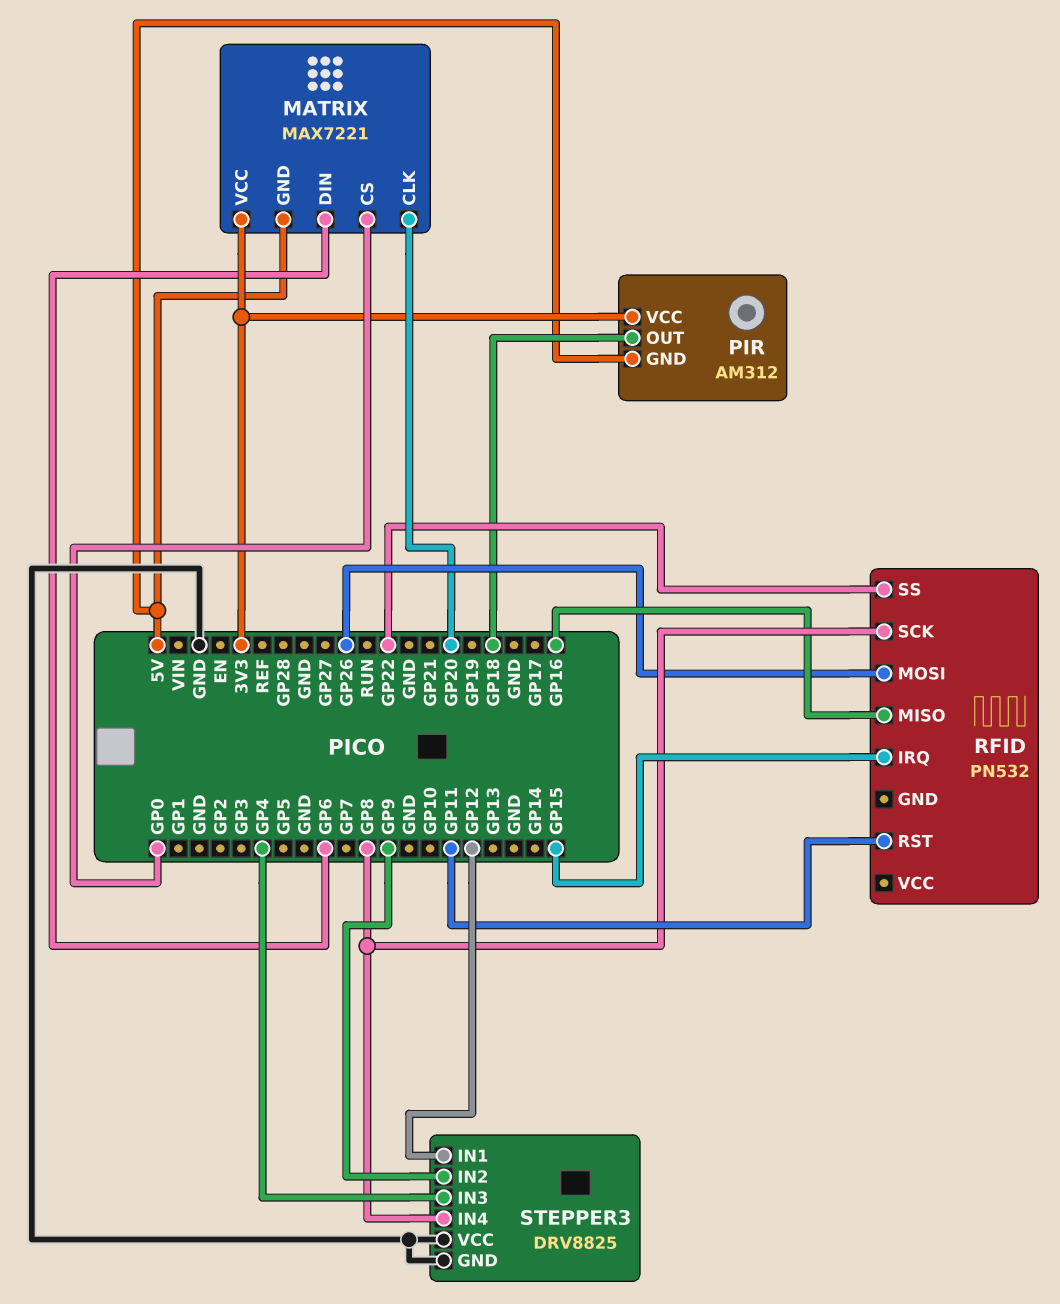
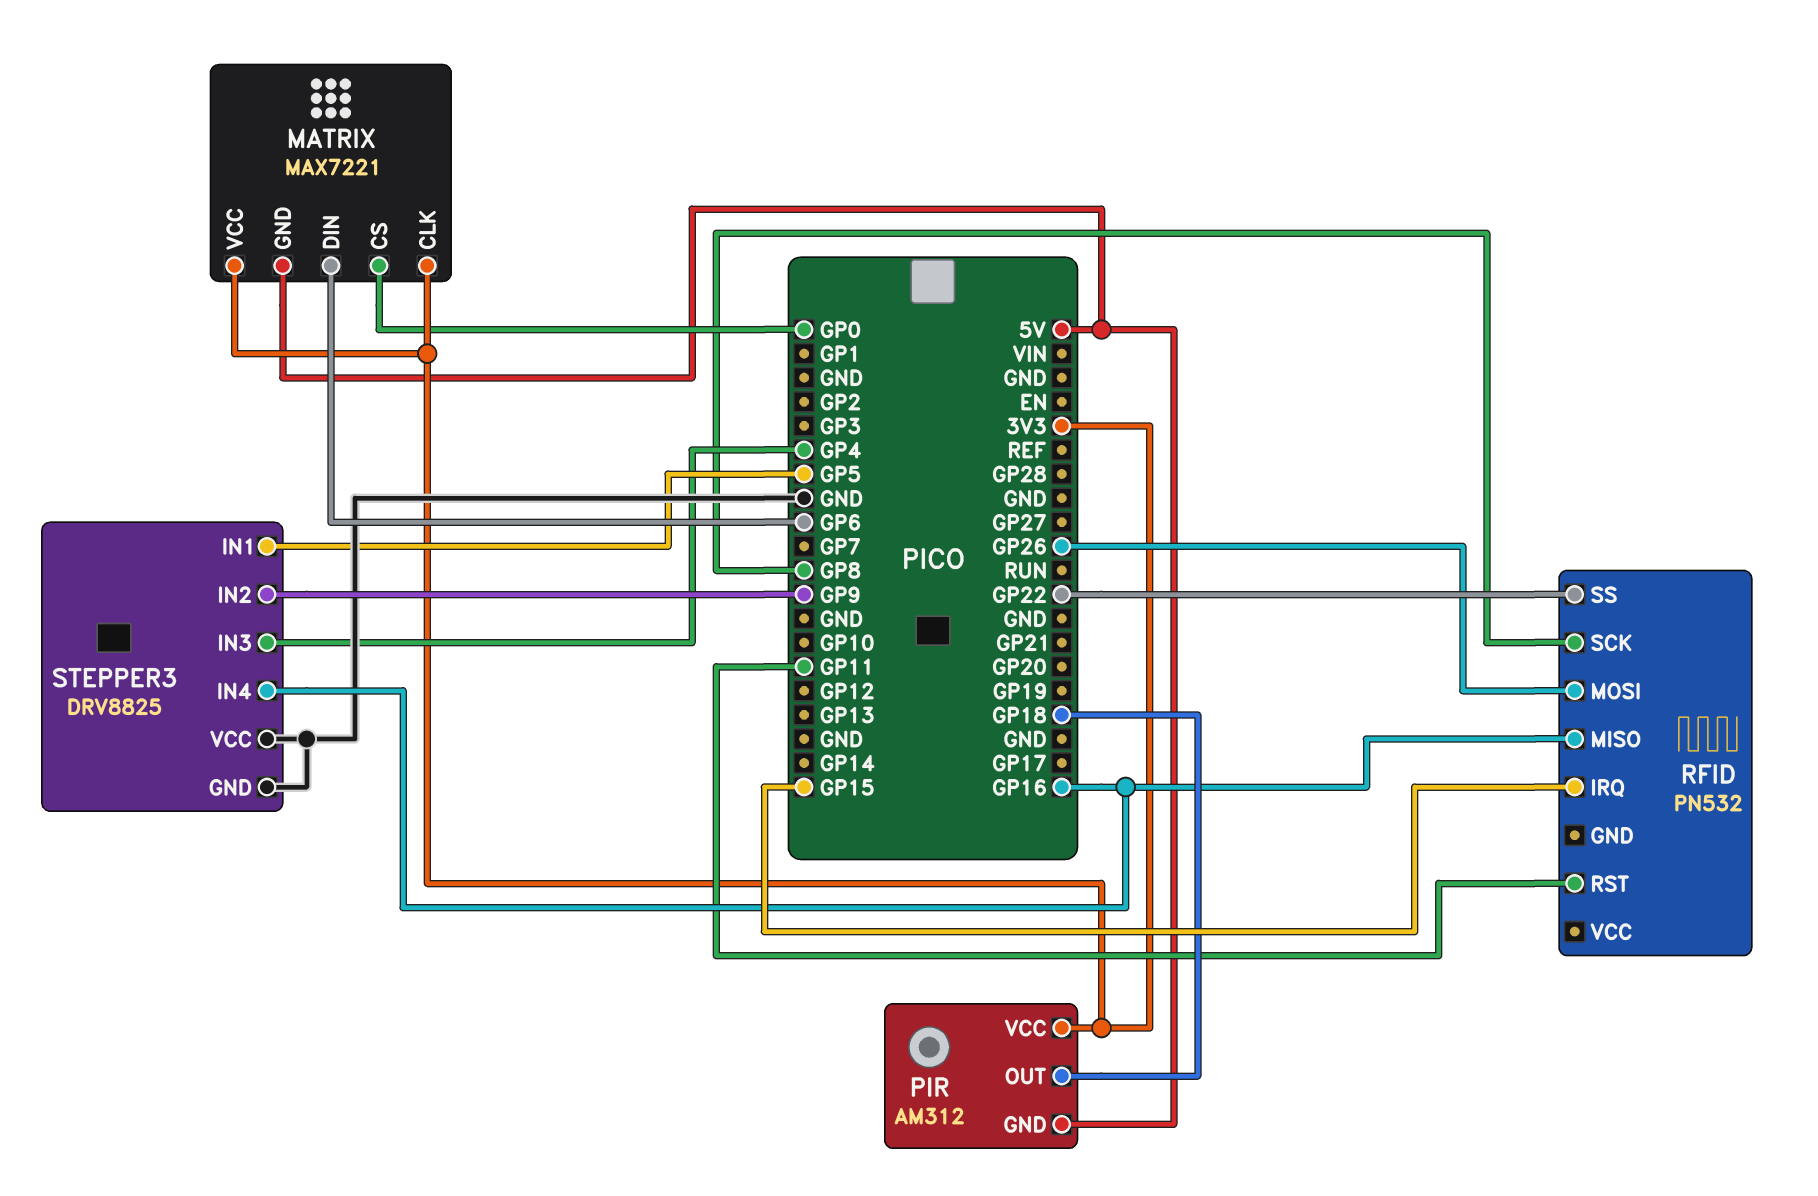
MATRIX pin CLK: GP20 -> 3V3
STEPPER3 pin IN1: GP12 -> GP5
STEPPER3 pin IN4: GP8 -> GP16

